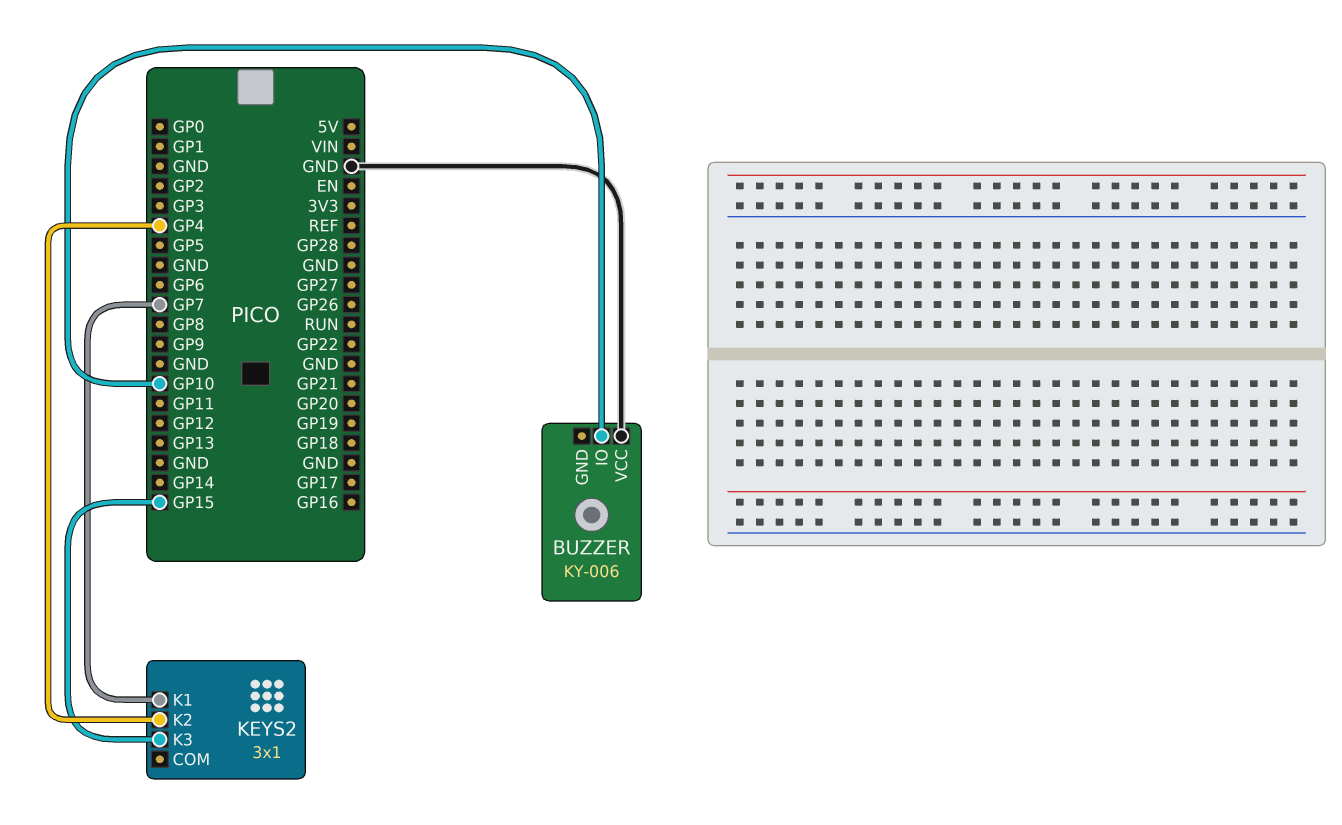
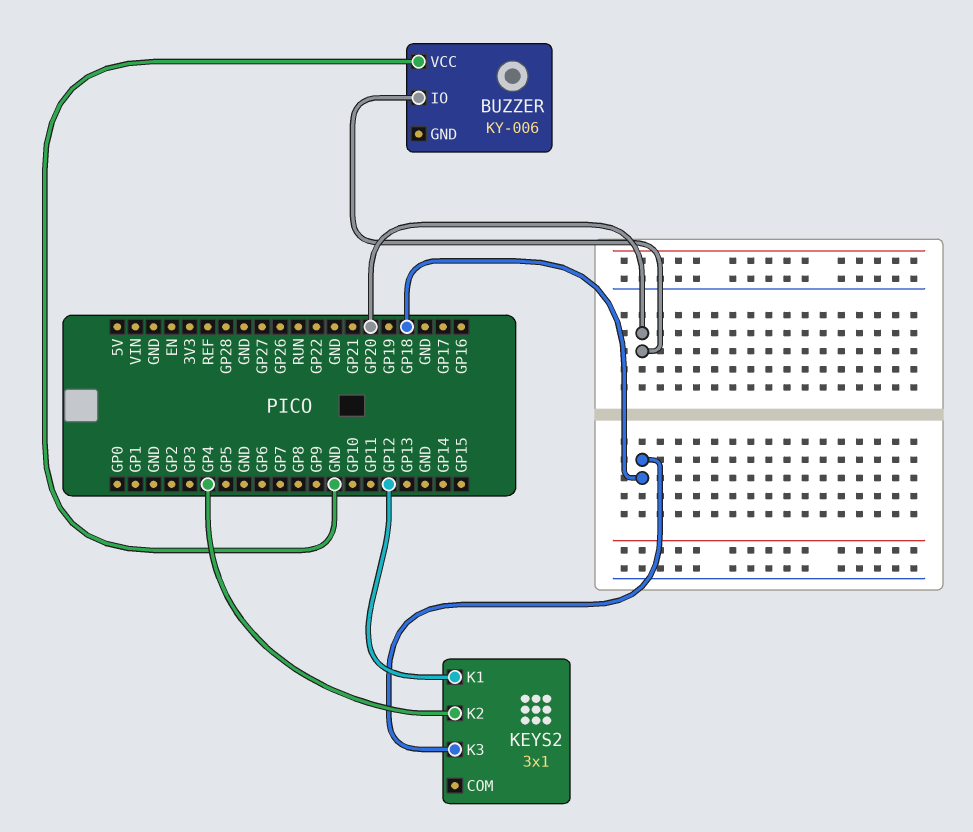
BUZZER pin IO: GP10 -> GP20
KEYS2 pin K1: GP7 -> GP12
KEYS2 pin K3: GP15 -> GP18

